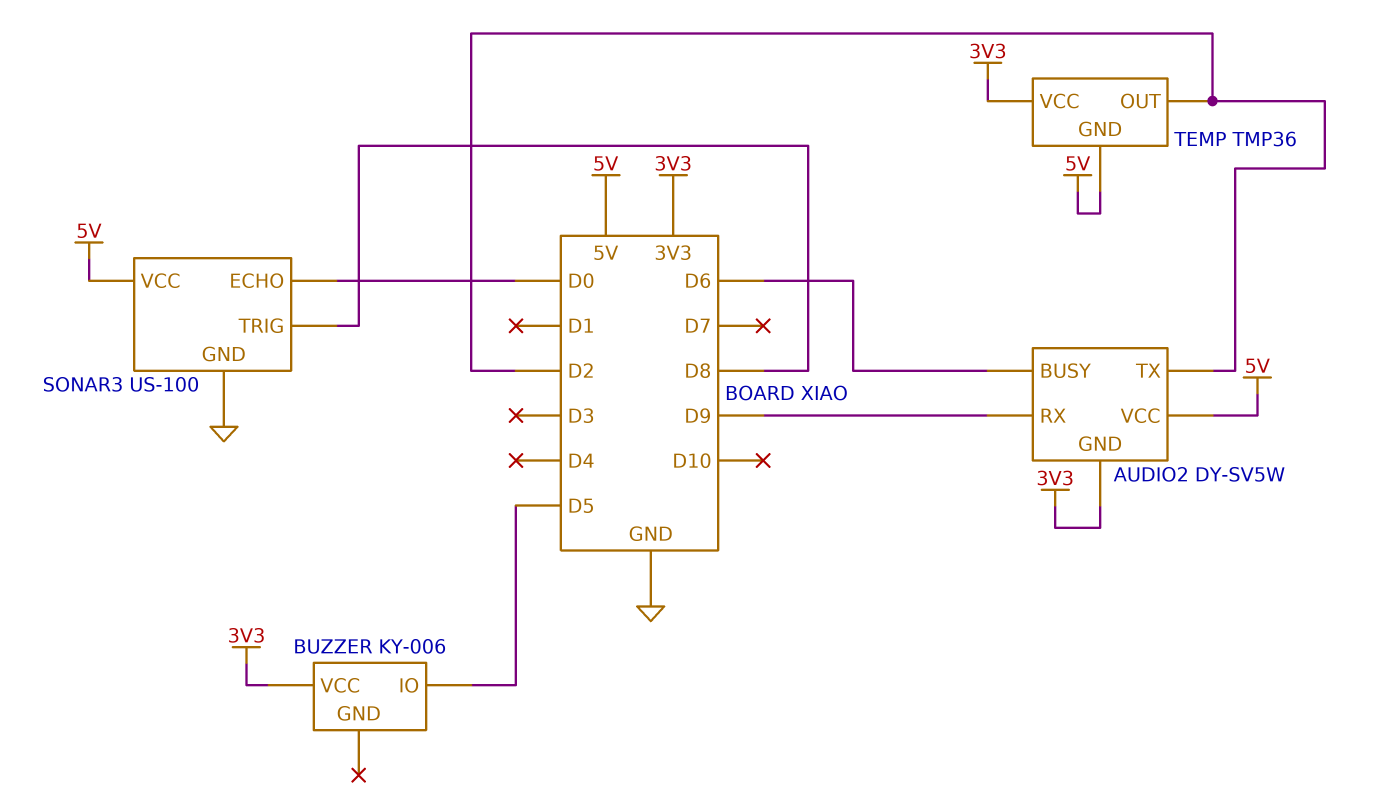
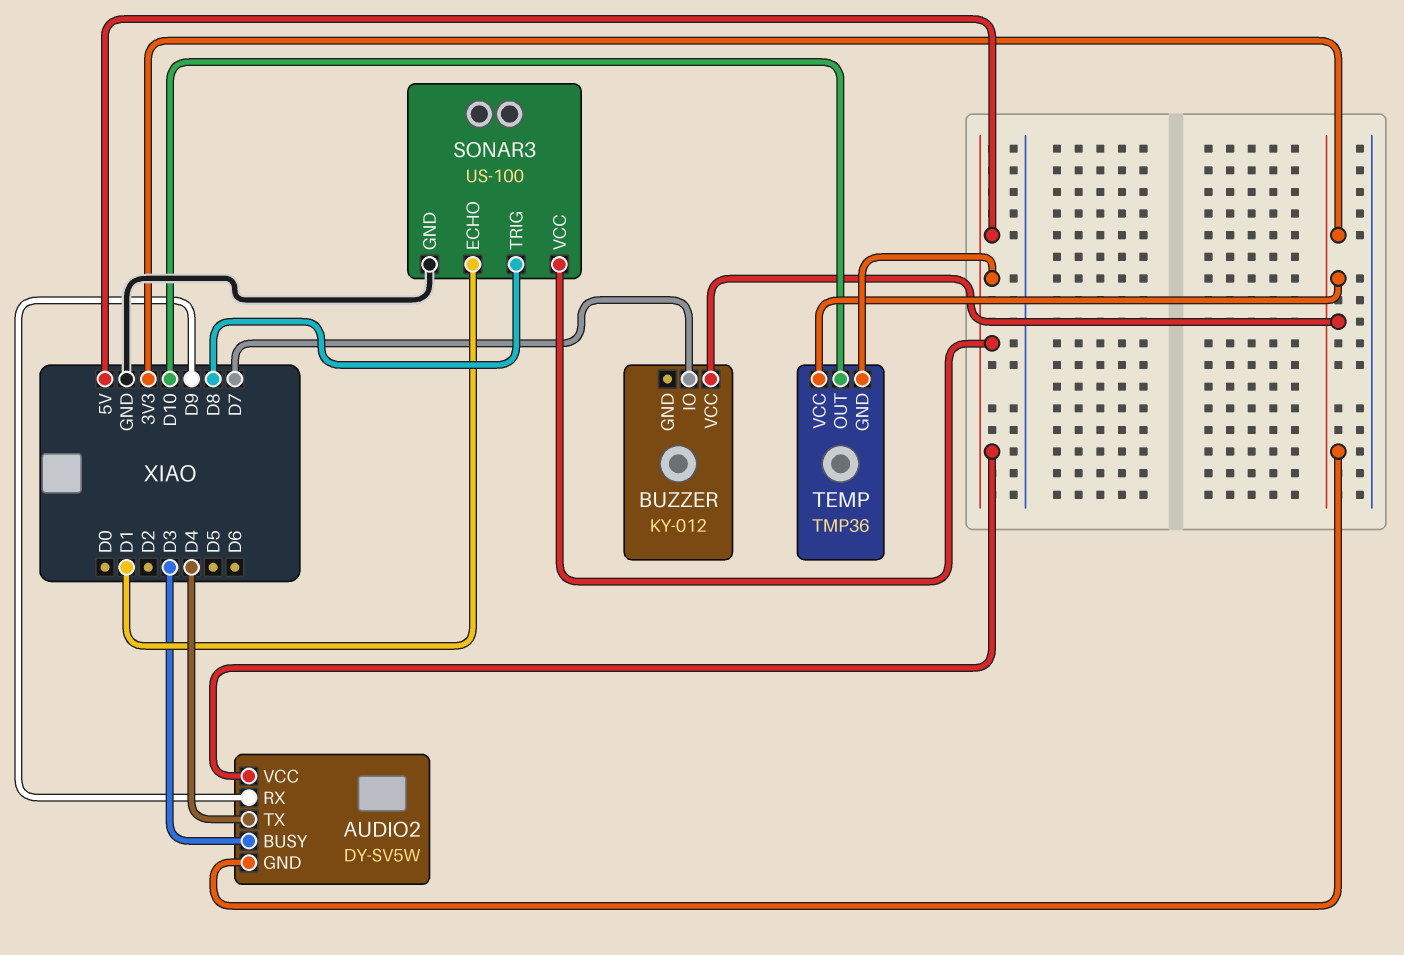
AUDIO2 pin BUSY: D6 -> D3
AUDIO2 pin TX: D2 -> D4
BUZZER: KY-006 -> KY-012
BUZZER pin IO: D5 -> D7
SONAR3 pin ECHO: D0 -> D1
TEMP pin OUT: D2 -> D10

